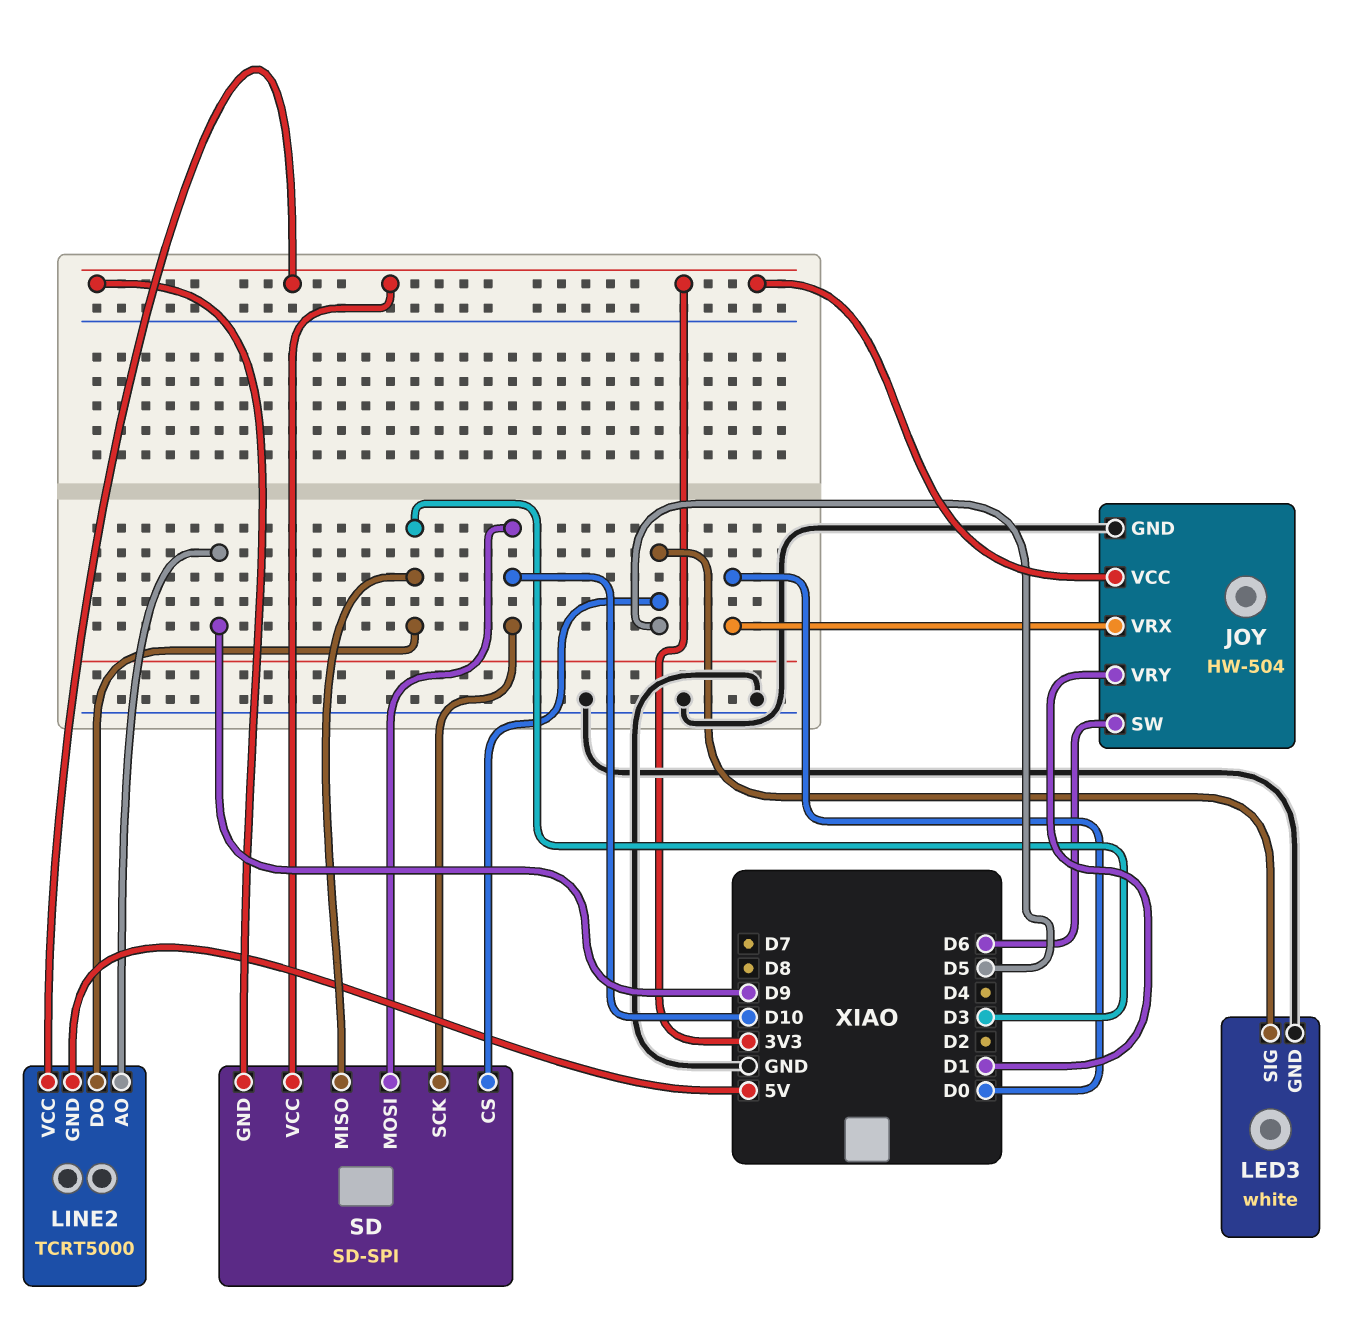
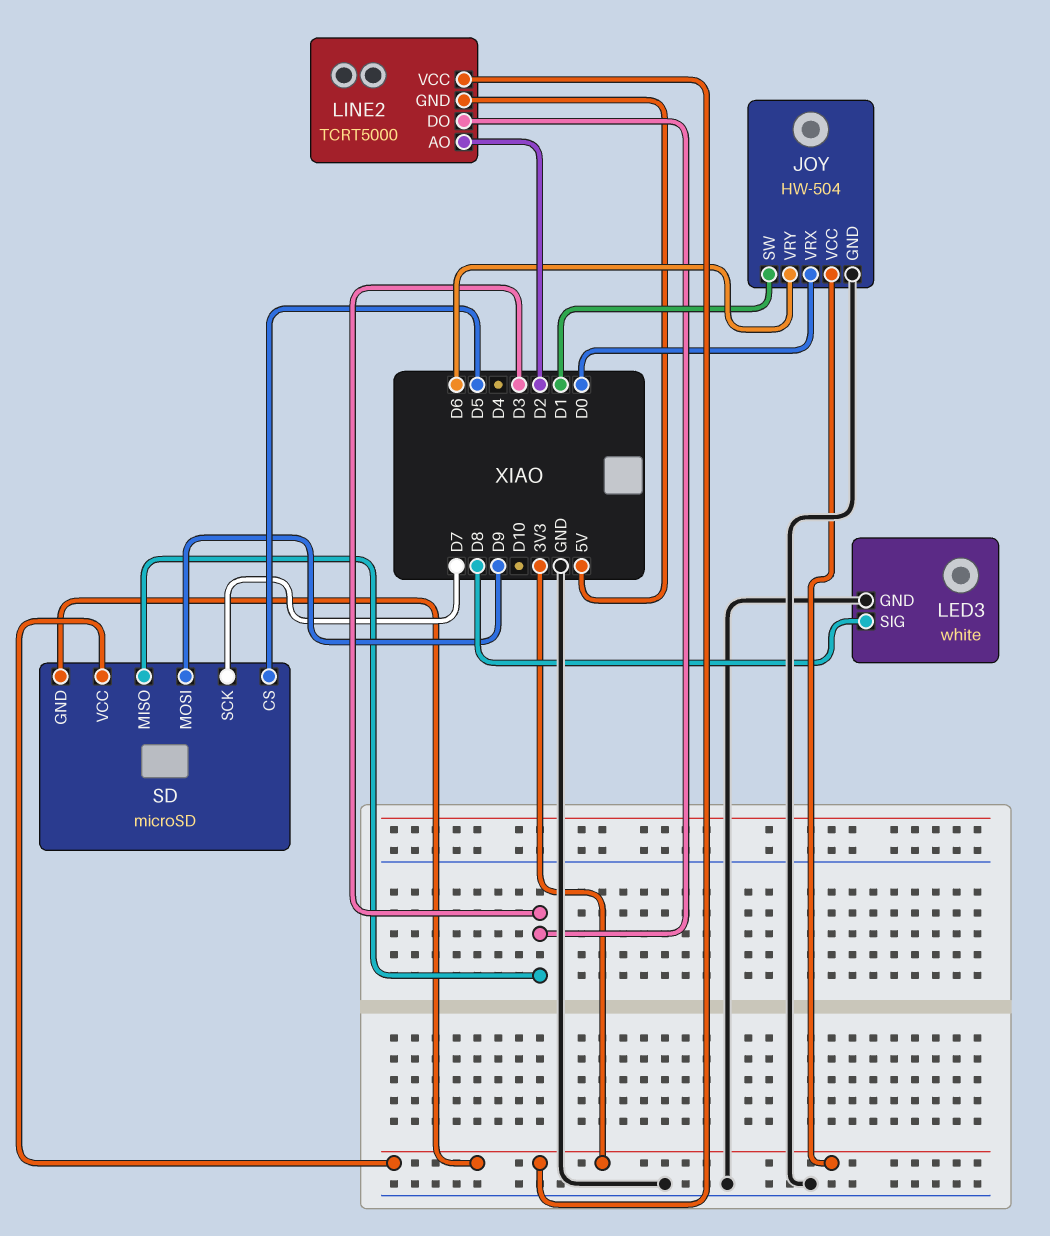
JOY pin SW: D6 -> D1
JOY pin VRY: D1 -> D6
LED3 pin SIG: D5 -> D8
LINE2 pin AO: D9 -> D2
SD: SD-SPI -> microSD
SD pin MOSI: D10 -> D9
SD pin SCK: D10 -> D7

